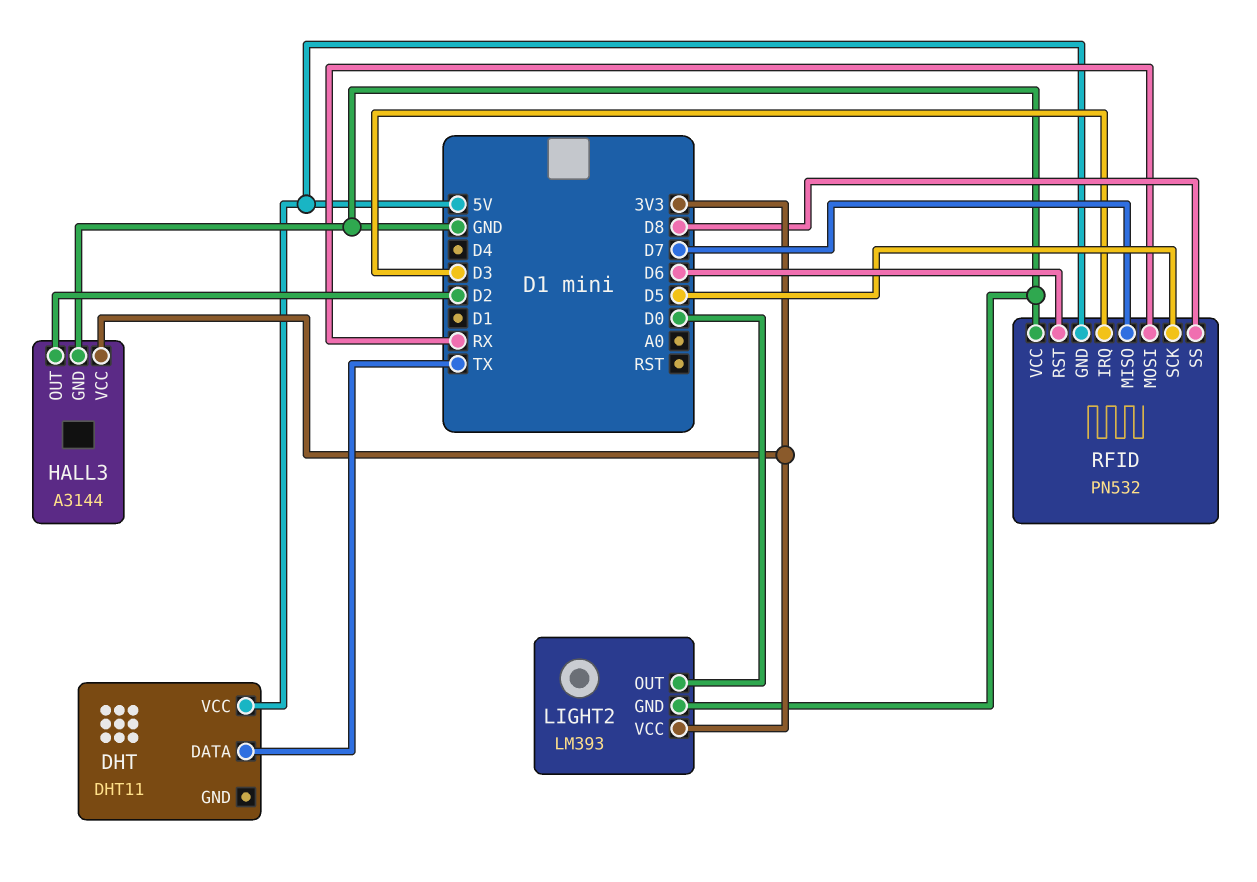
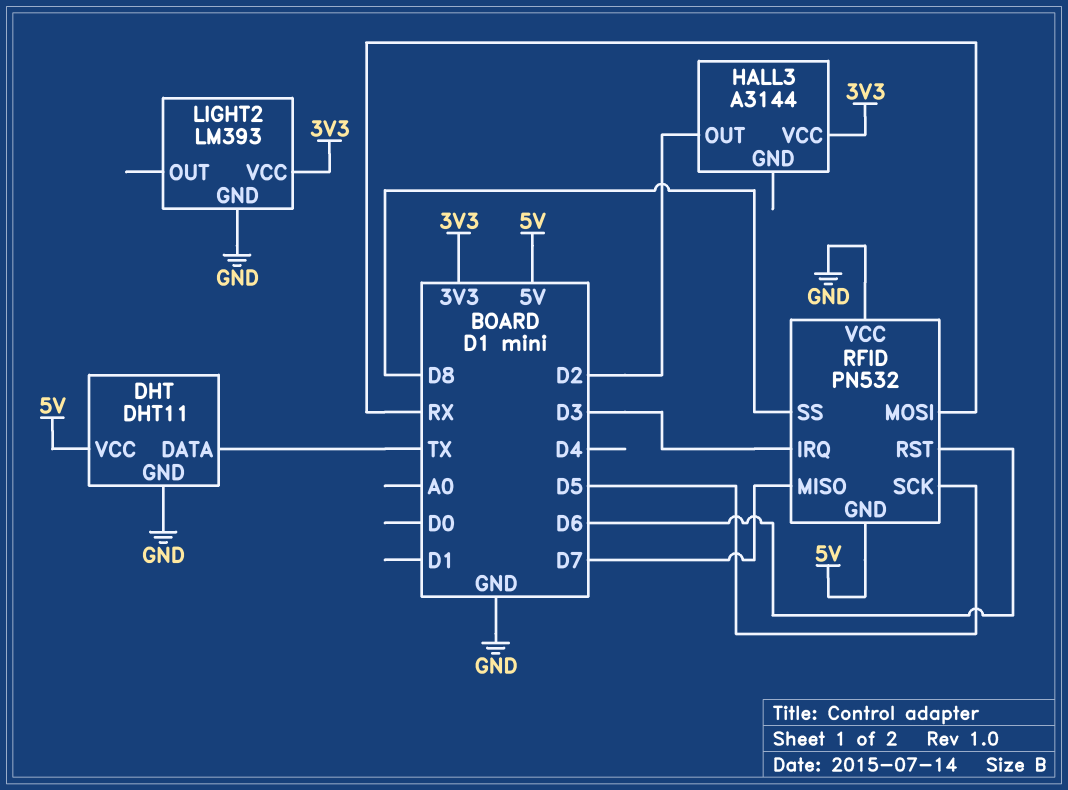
DHT pin GND: none -> GND
HALL3 pin GND: GND -> none
LIGHT2 pin OUT: D0 -> none

